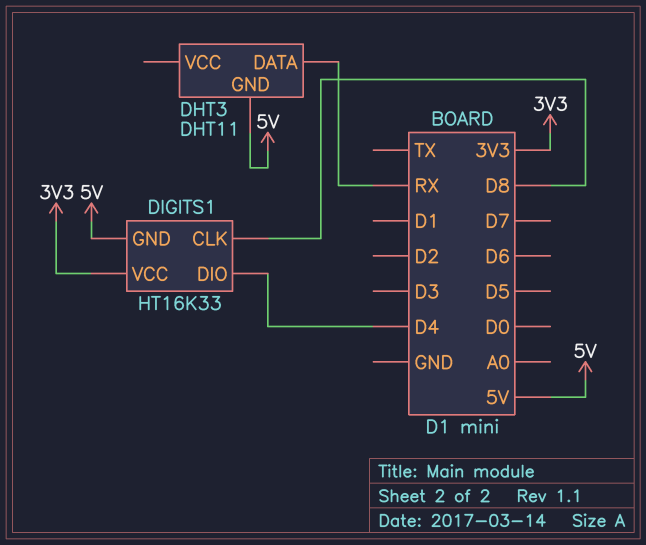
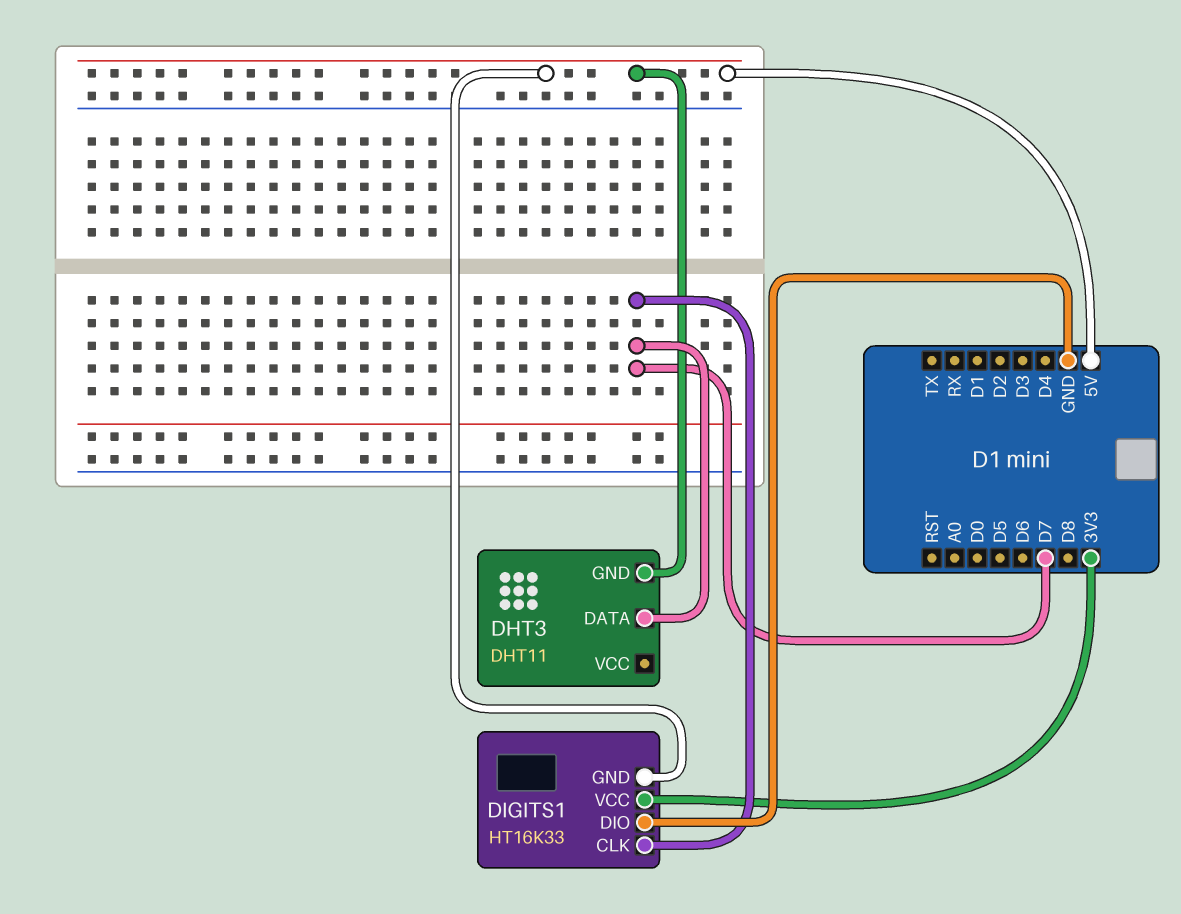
DHT3 pin DATA: RX -> D7
DIGITS1 pin CLK: D8 -> D7
DIGITS1 pin DIO: D4 -> GND

